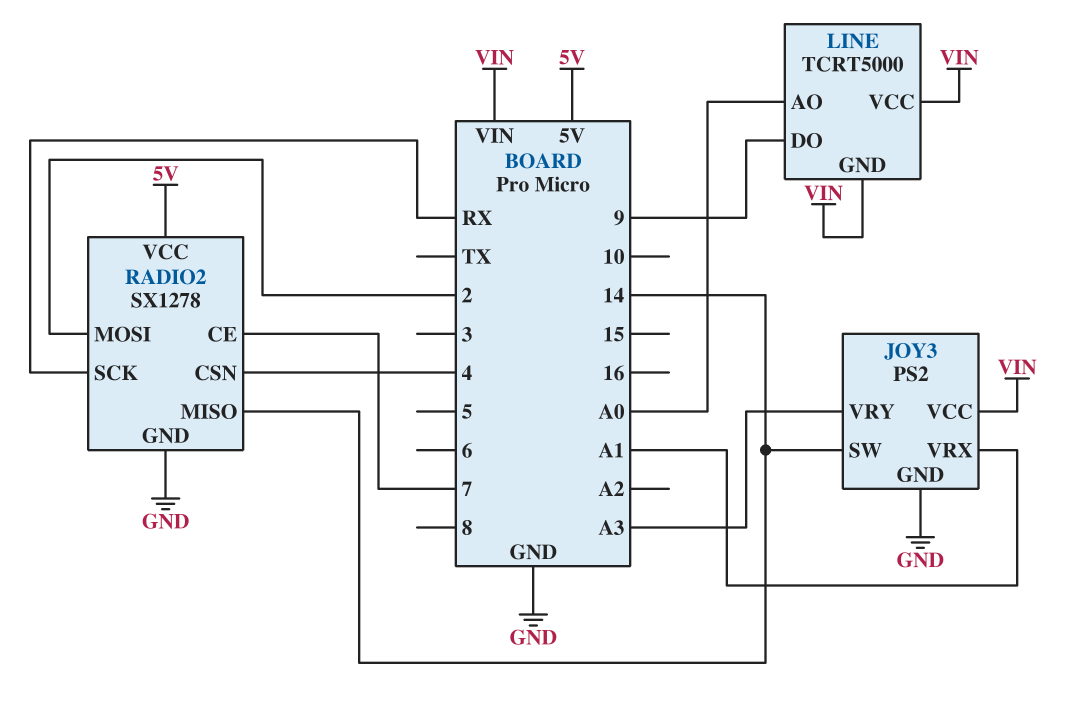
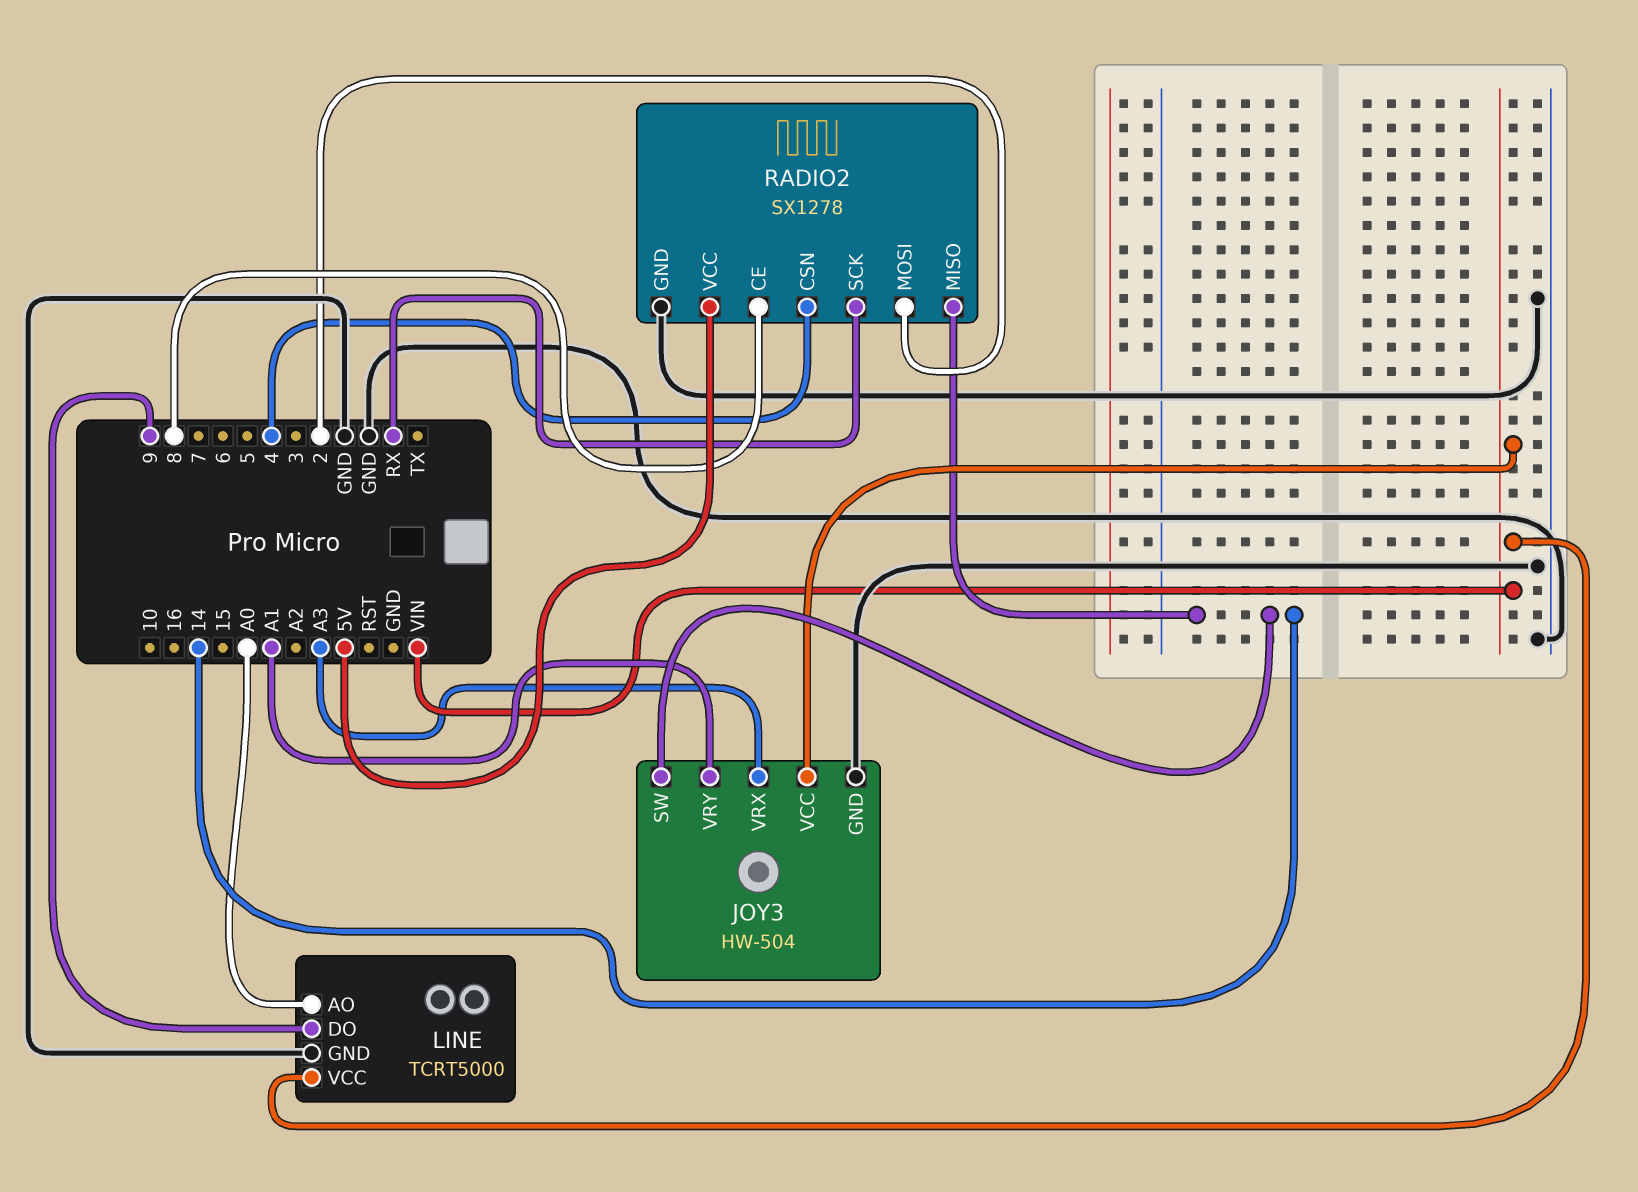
JOY3: PS2 -> HW-504
JOY3 pin VRX: A1 -> A3
JOY3 pin VRY: A3 -> A1
LINE pin GND: VIN -> GND
RADIO2 pin CE: 7 -> 8

